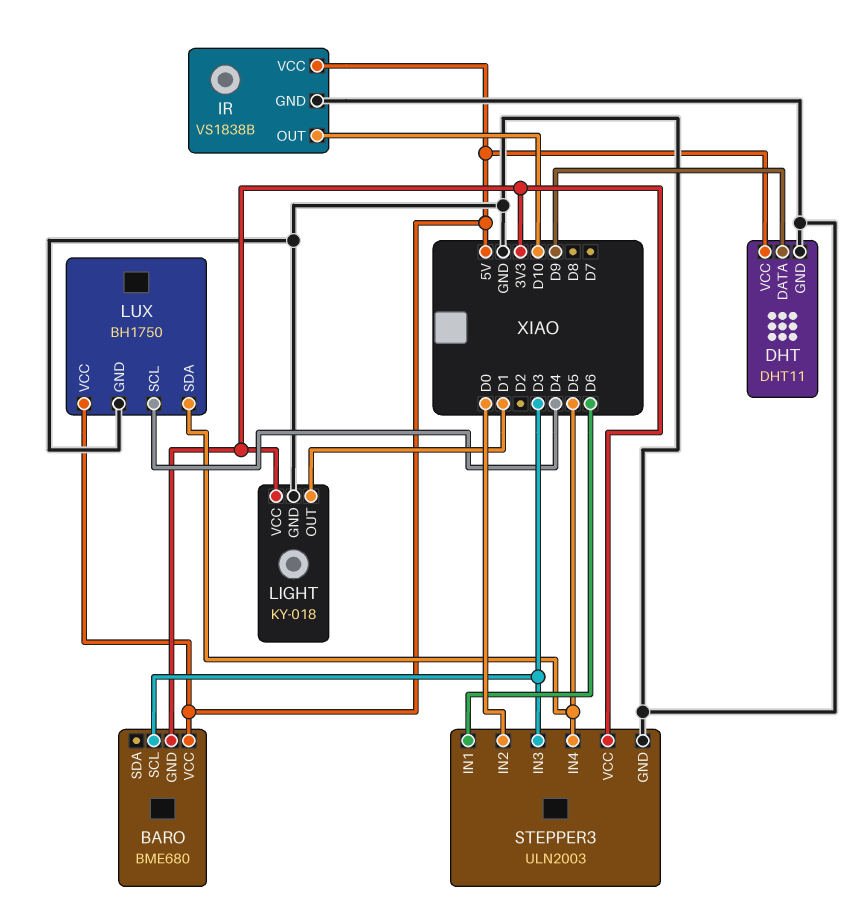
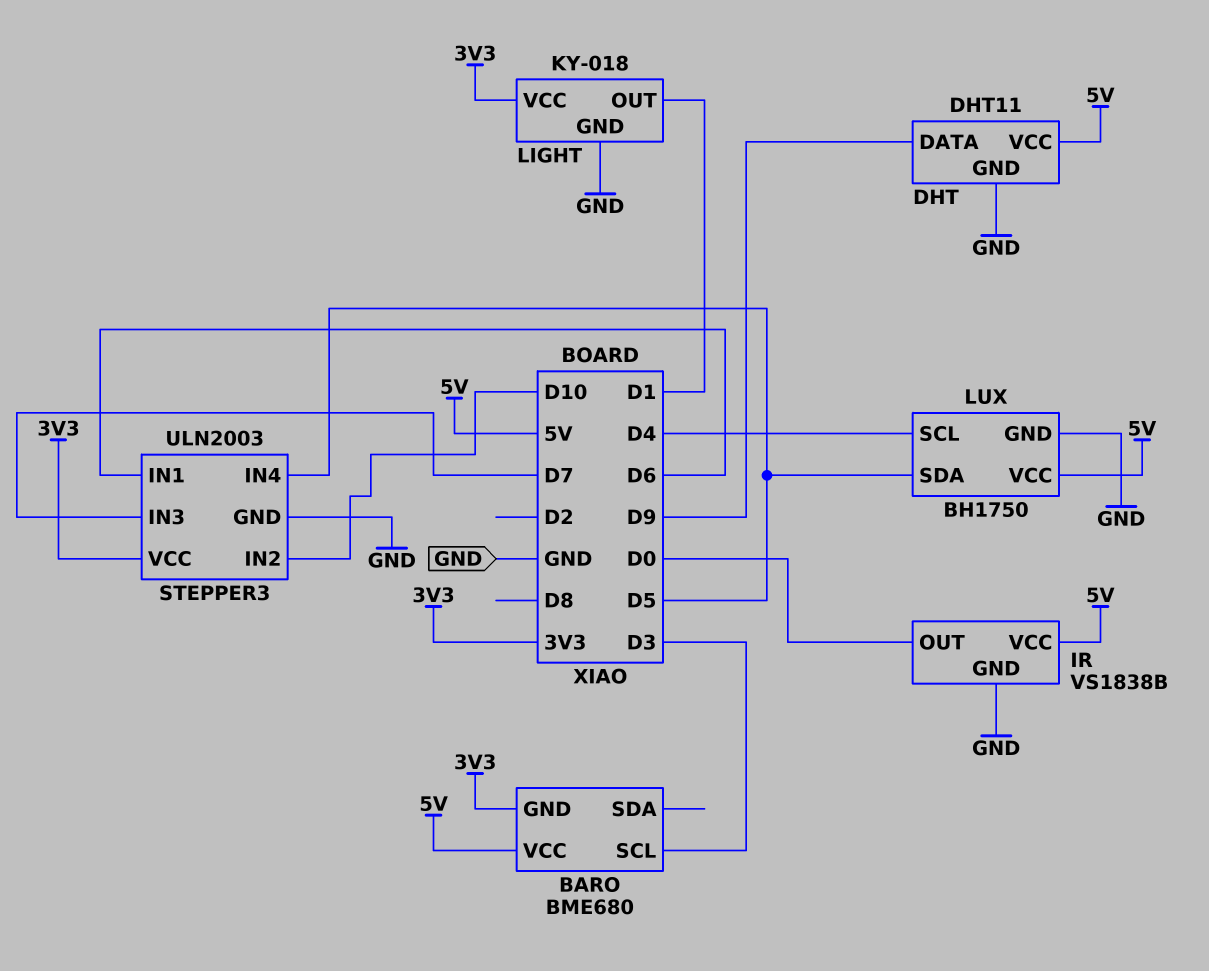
IR pin OUT: D10 -> D0
STEPPER3 pin IN2: D0 -> D10
STEPPER3 pin IN3: D3 -> D7

